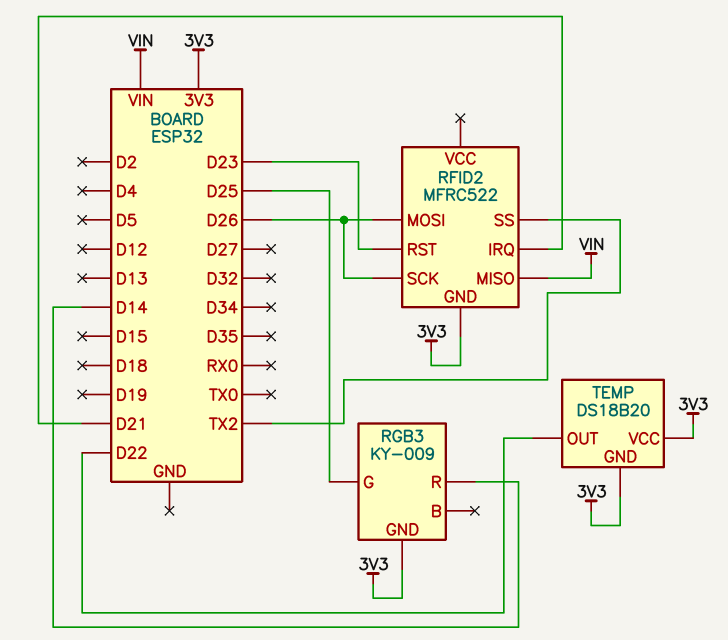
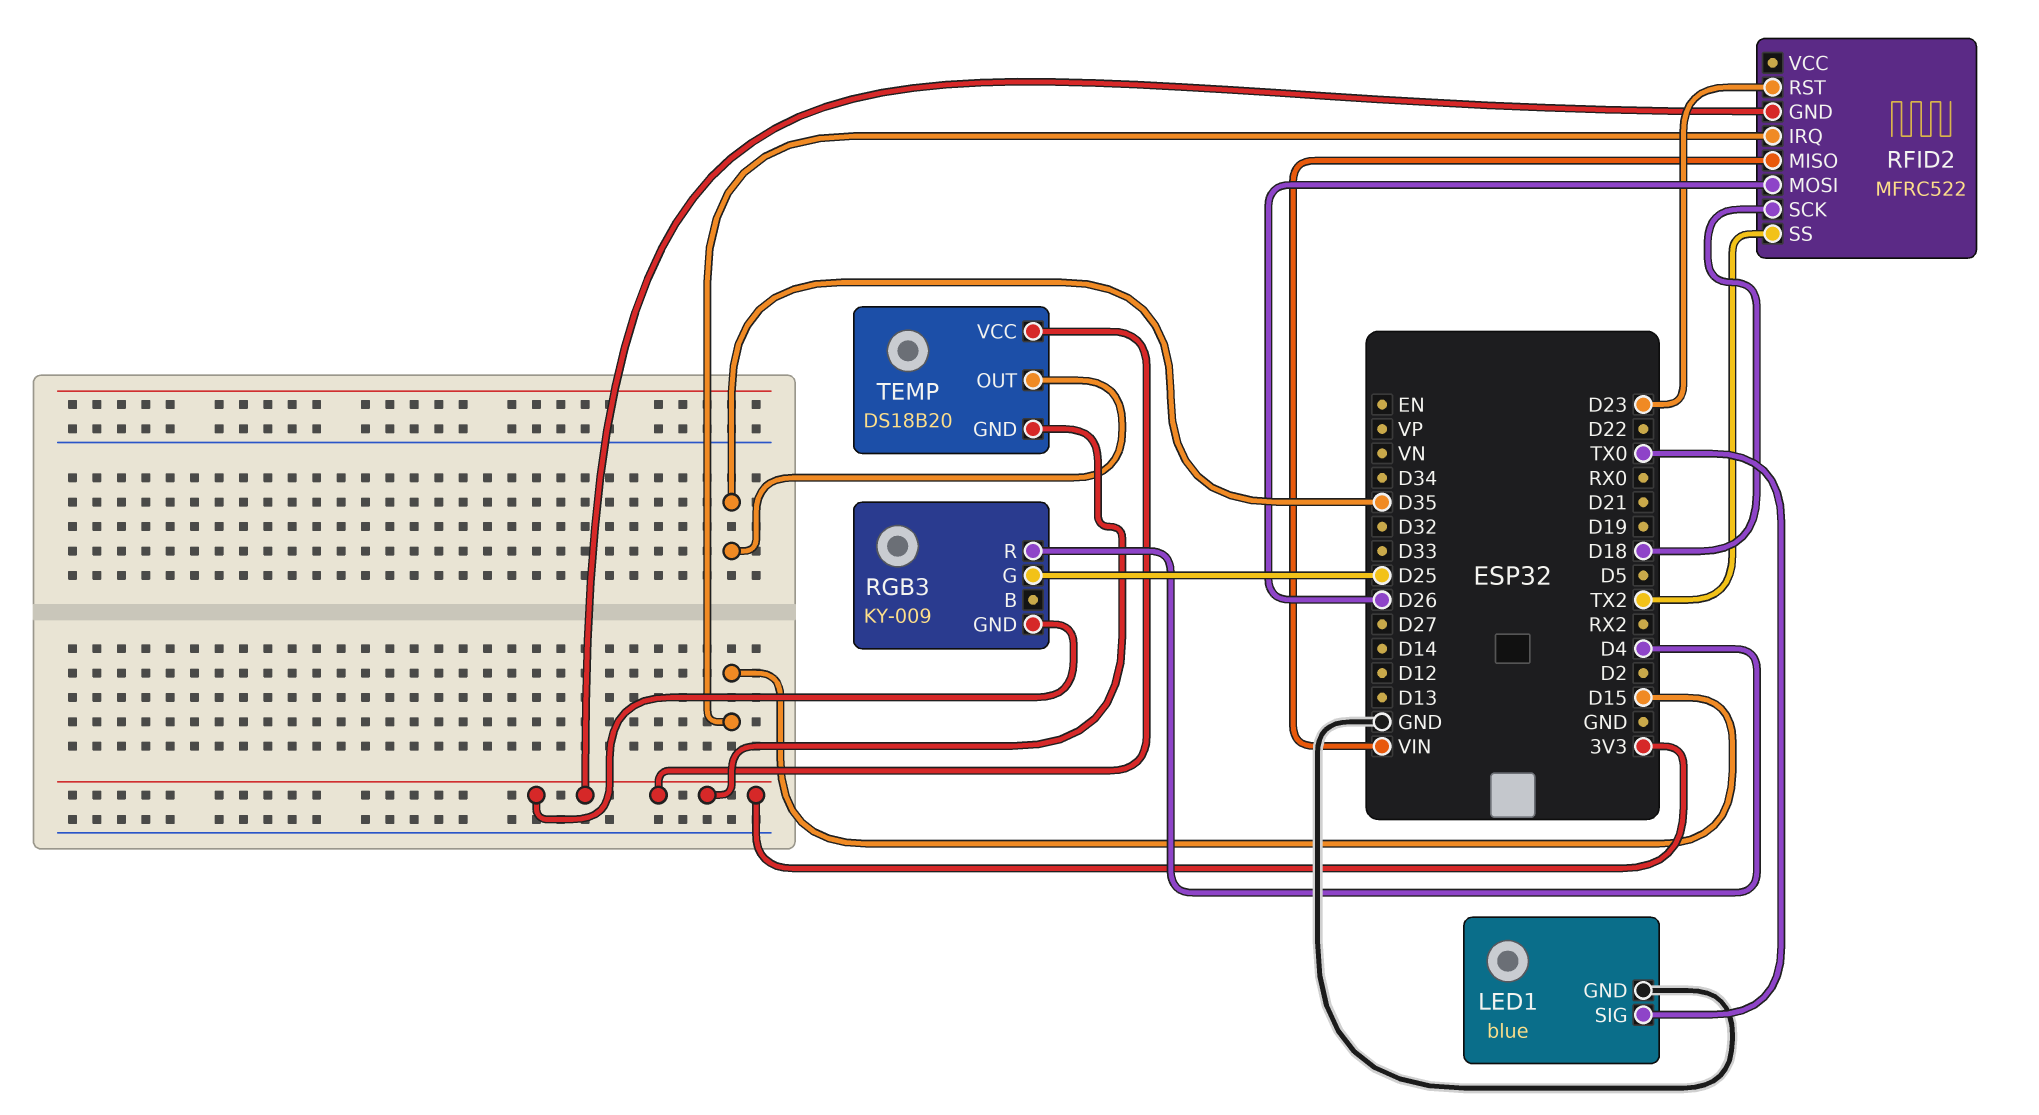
LED1: none -> blue
LED1 pin GND: none -> GND
LED1 pin SIG: none -> TX0
RFID2 pin IRQ: D21 -> D15
RFID2 pin SCK: D26 -> D18
RGB3 pin R: D14 -> D4
TEMP pin OUT: D22 -> D35

